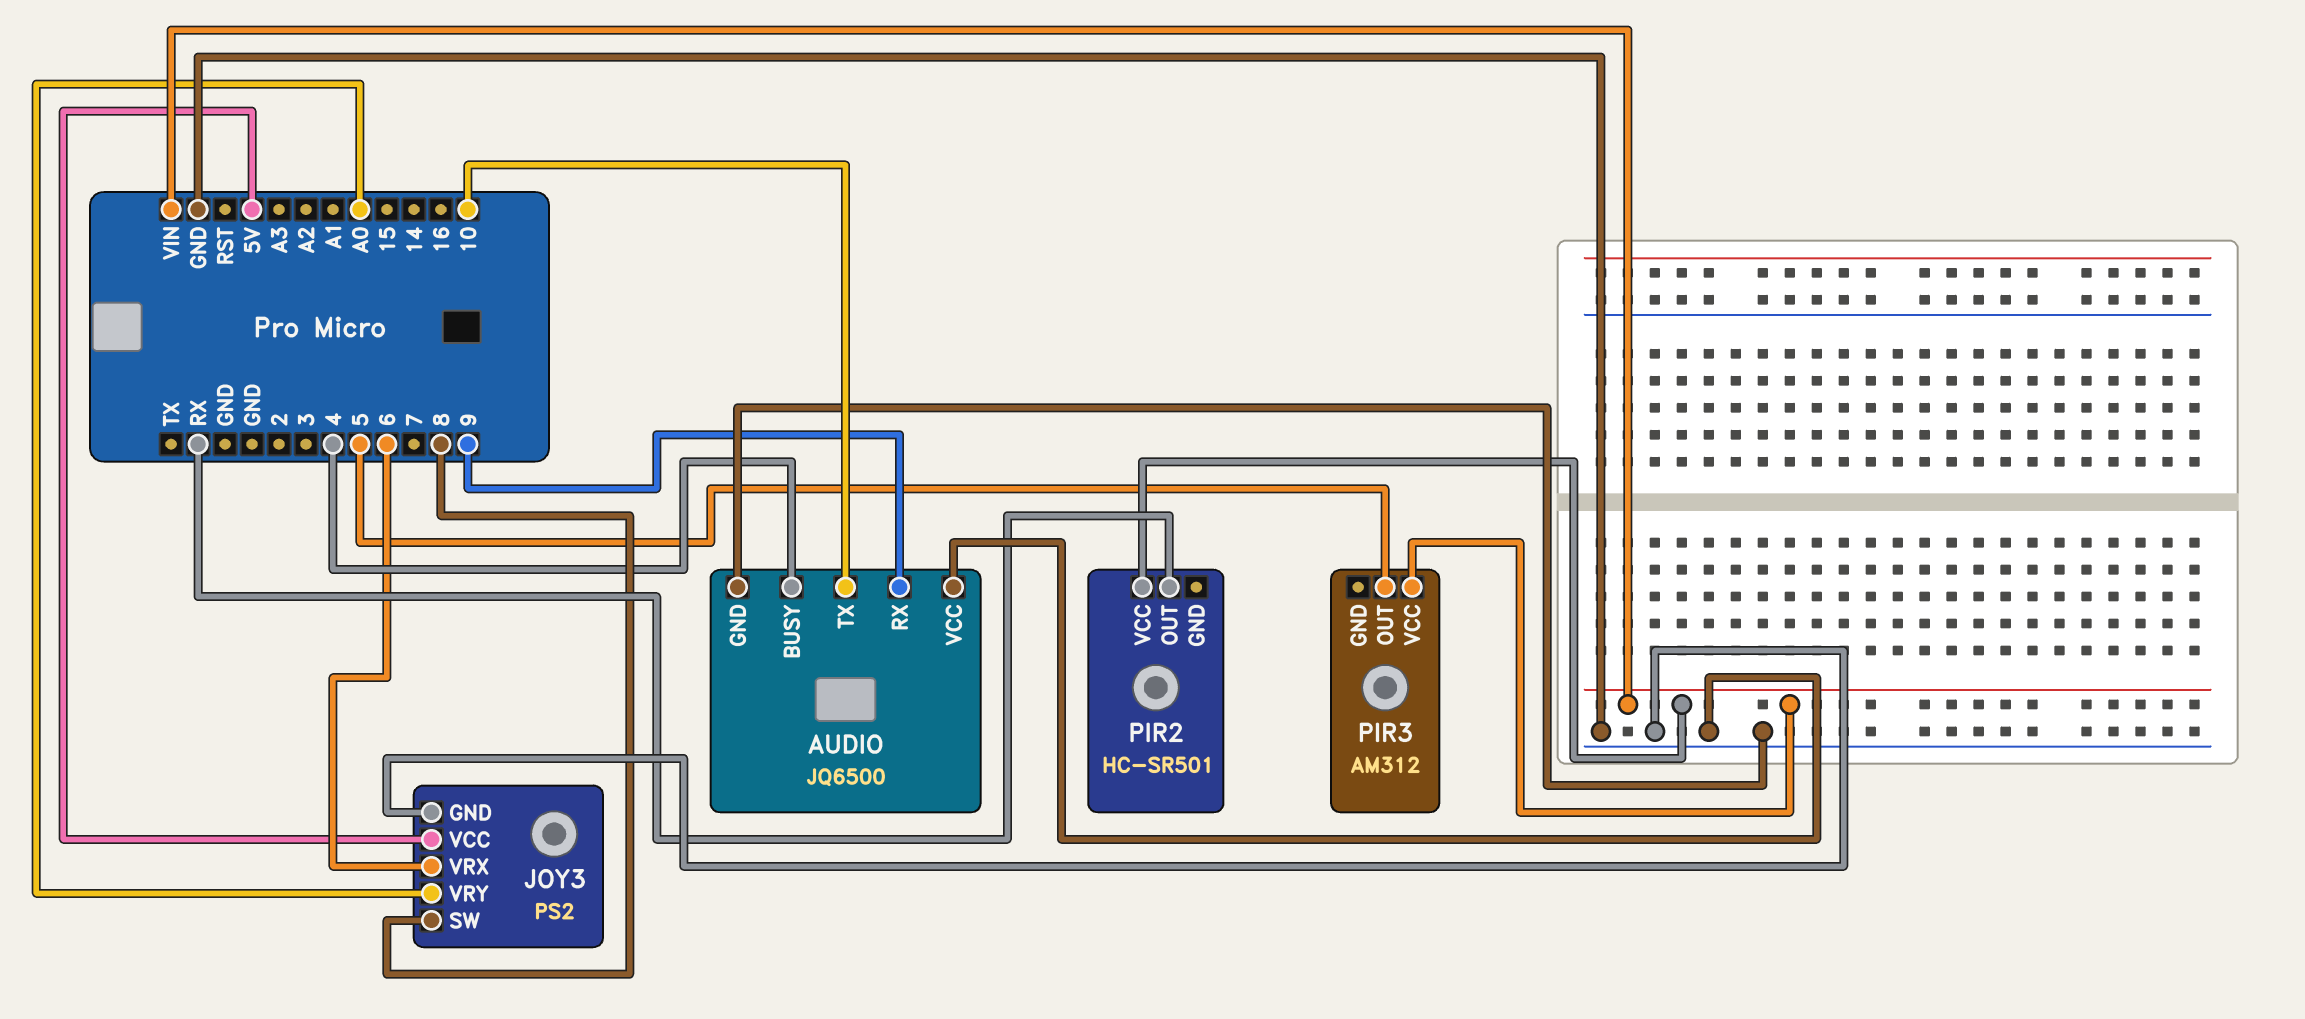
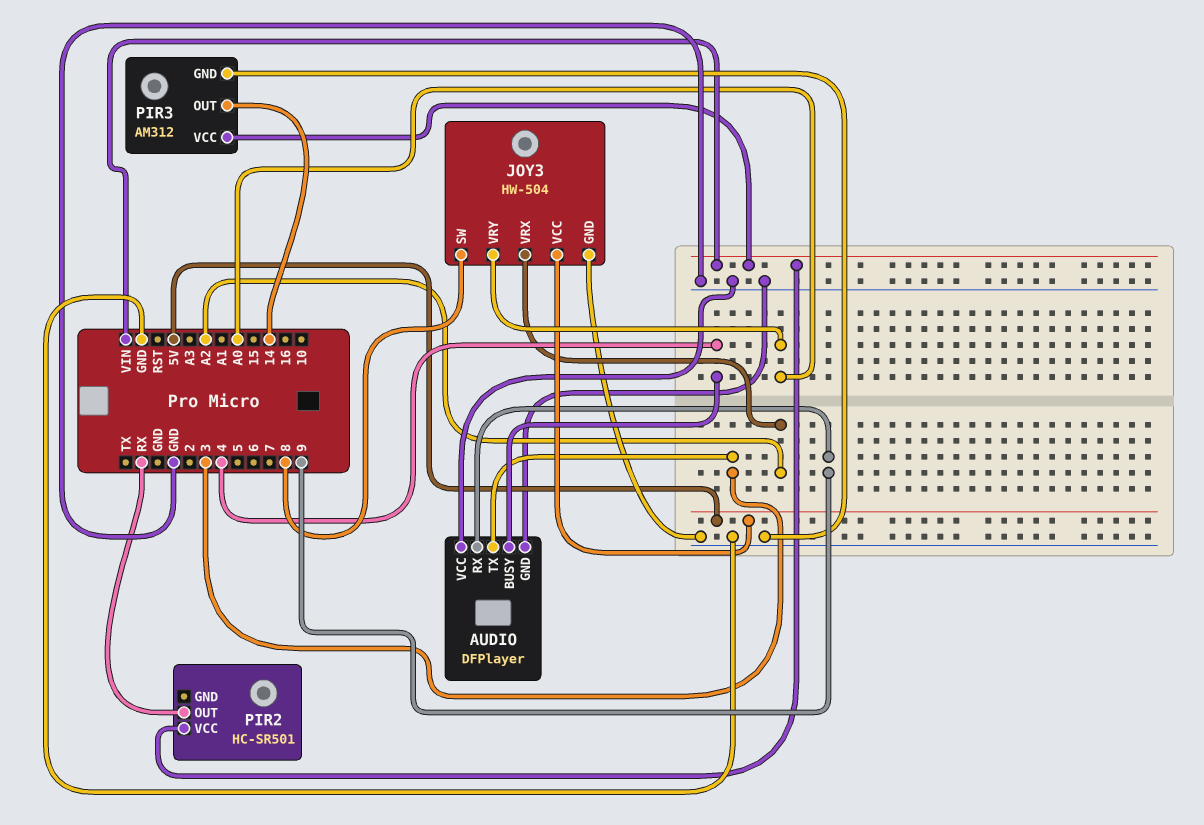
AUDIO: JQ6500 -> DFPlayer
AUDIO pin TX: 10 -> 3
JOY3: PS2 -> HW-504
JOY3 pin VRX: 6 -> A2
PIR3 pin GND: none -> GND
PIR3 pin OUT: 5 -> 14

